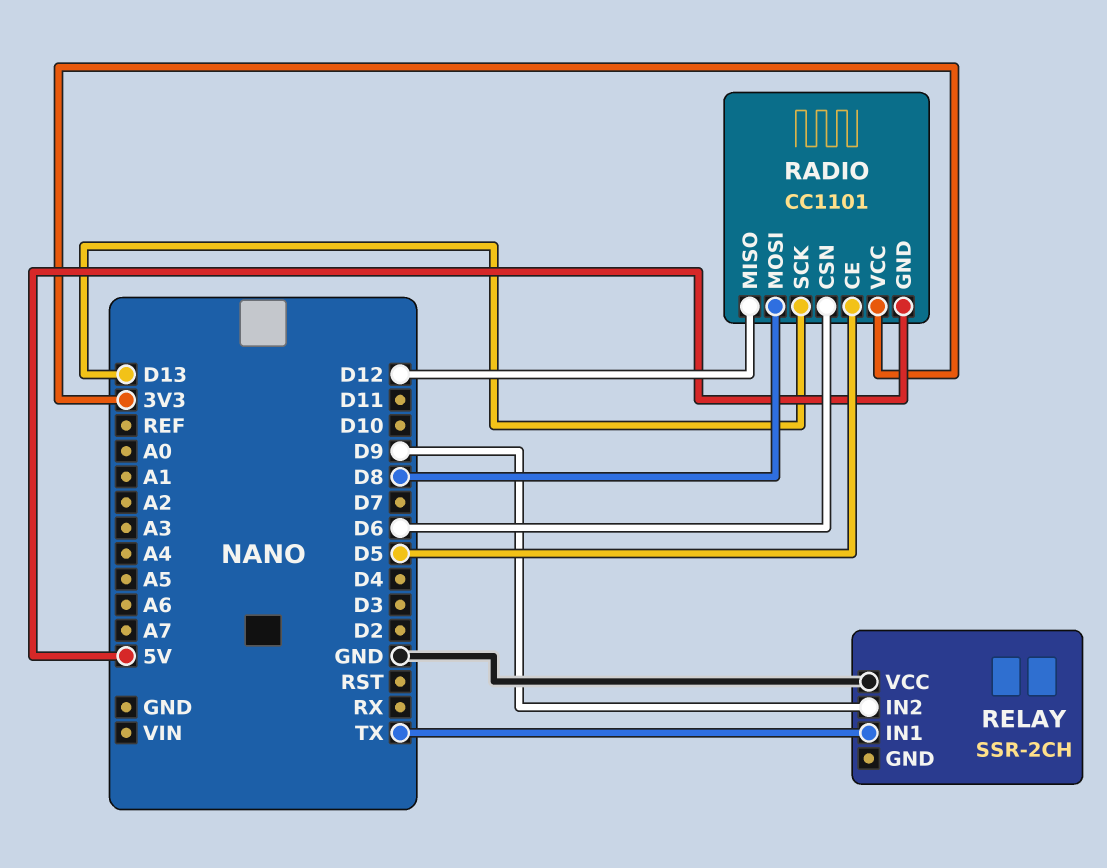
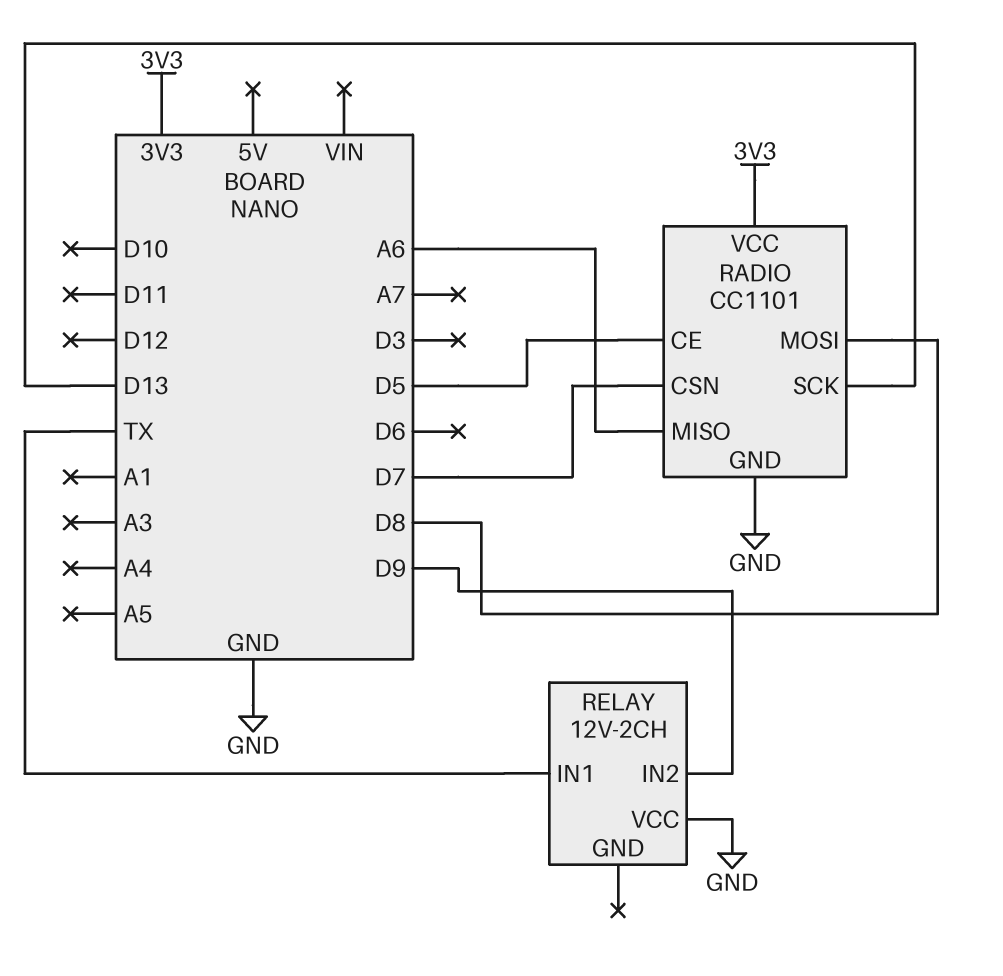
RADIO pin CSN: D6 -> D7
RADIO pin GND: 5V -> GND
RADIO pin MISO: D12 -> A6
RELAY: SSR-2CH -> 12V-2CH

